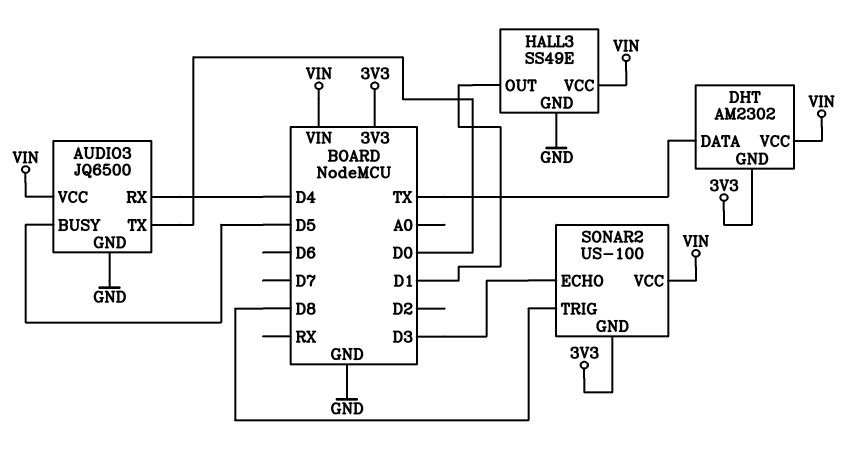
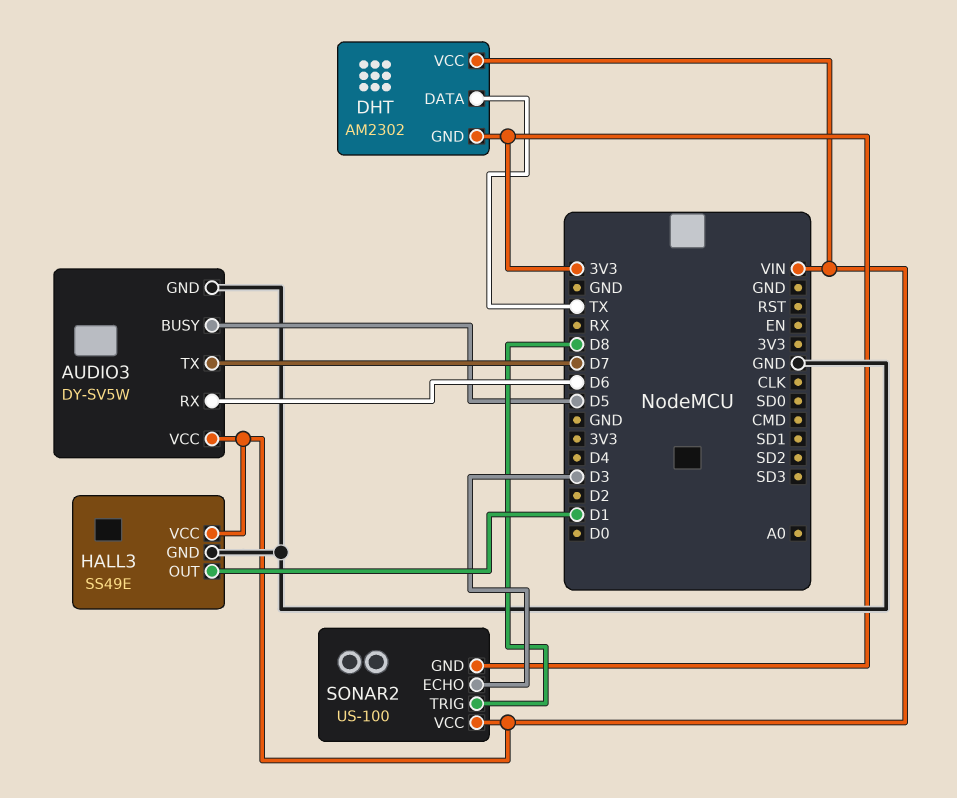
AUDIO3: JQ6500 -> DY-SV5W
AUDIO3 pin RX: D4 -> D6
AUDIO3 pin TX: D0 -> D7

